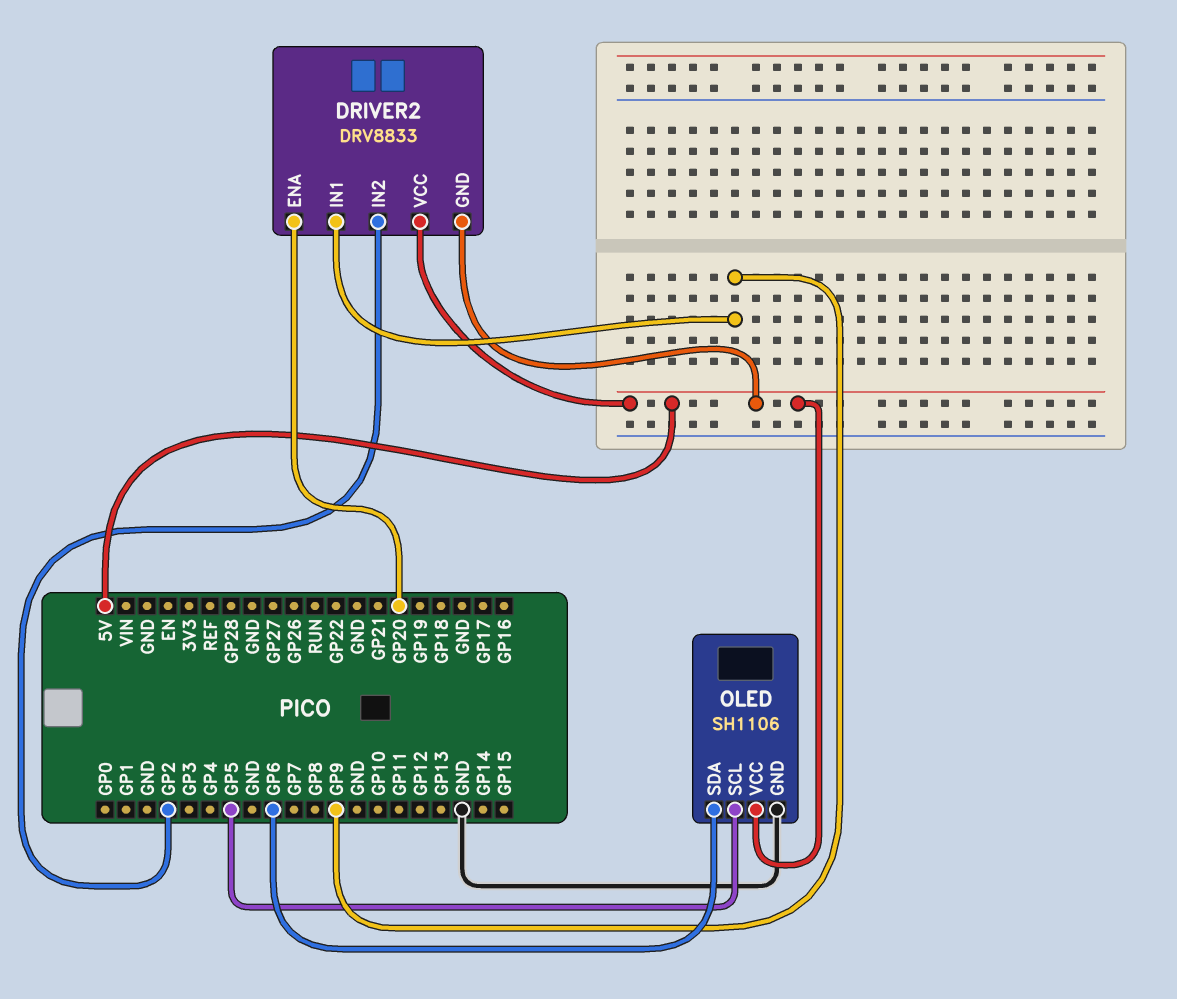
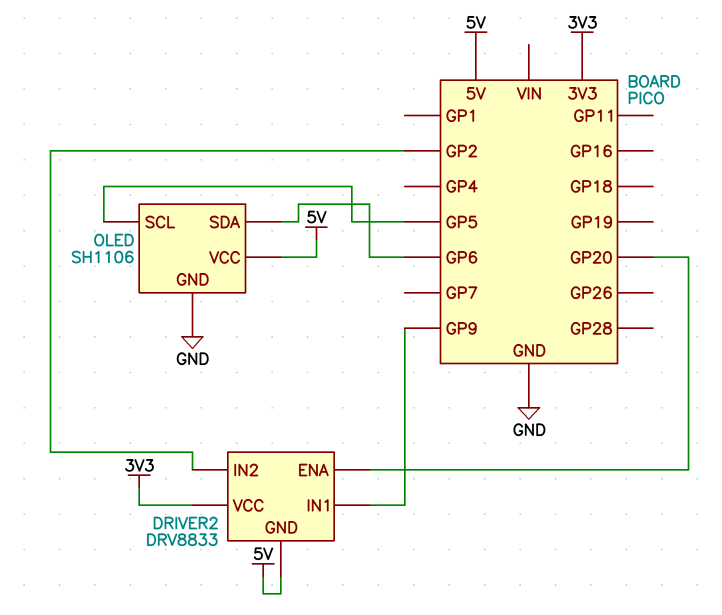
DRIVER2 pin VCC: 5V -> 3V3

